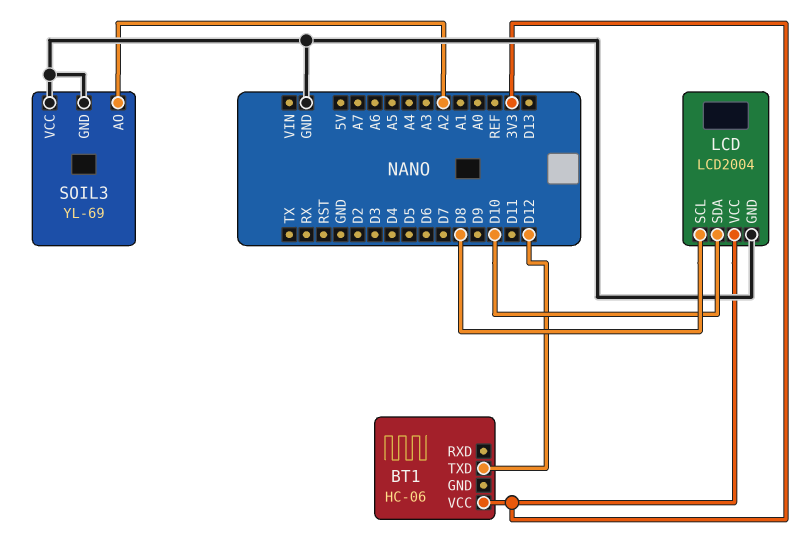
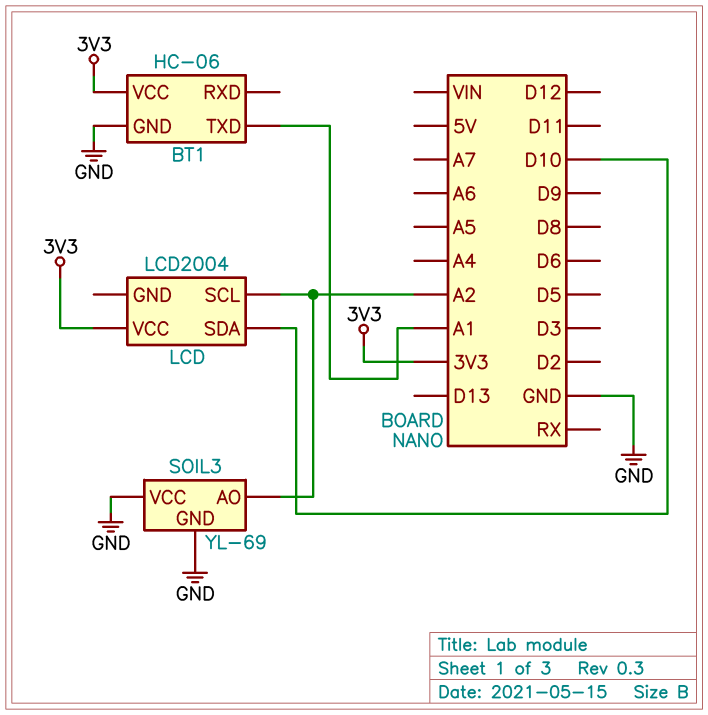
BT1 pin GND: none -> GND
BT1 pin TXD: D12 -> A1
LCD pin GND: GND -> none
LCD pin SCL: D8 -> A2

